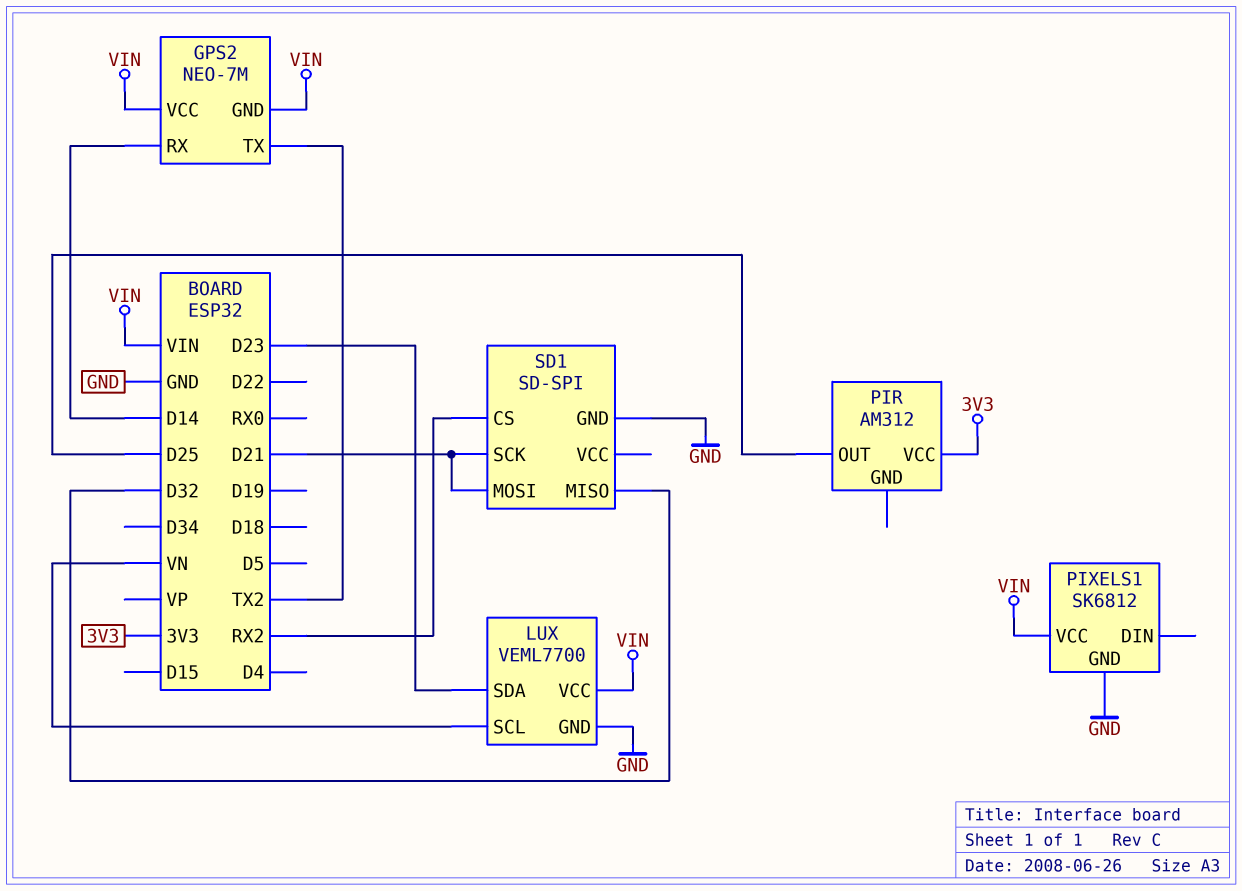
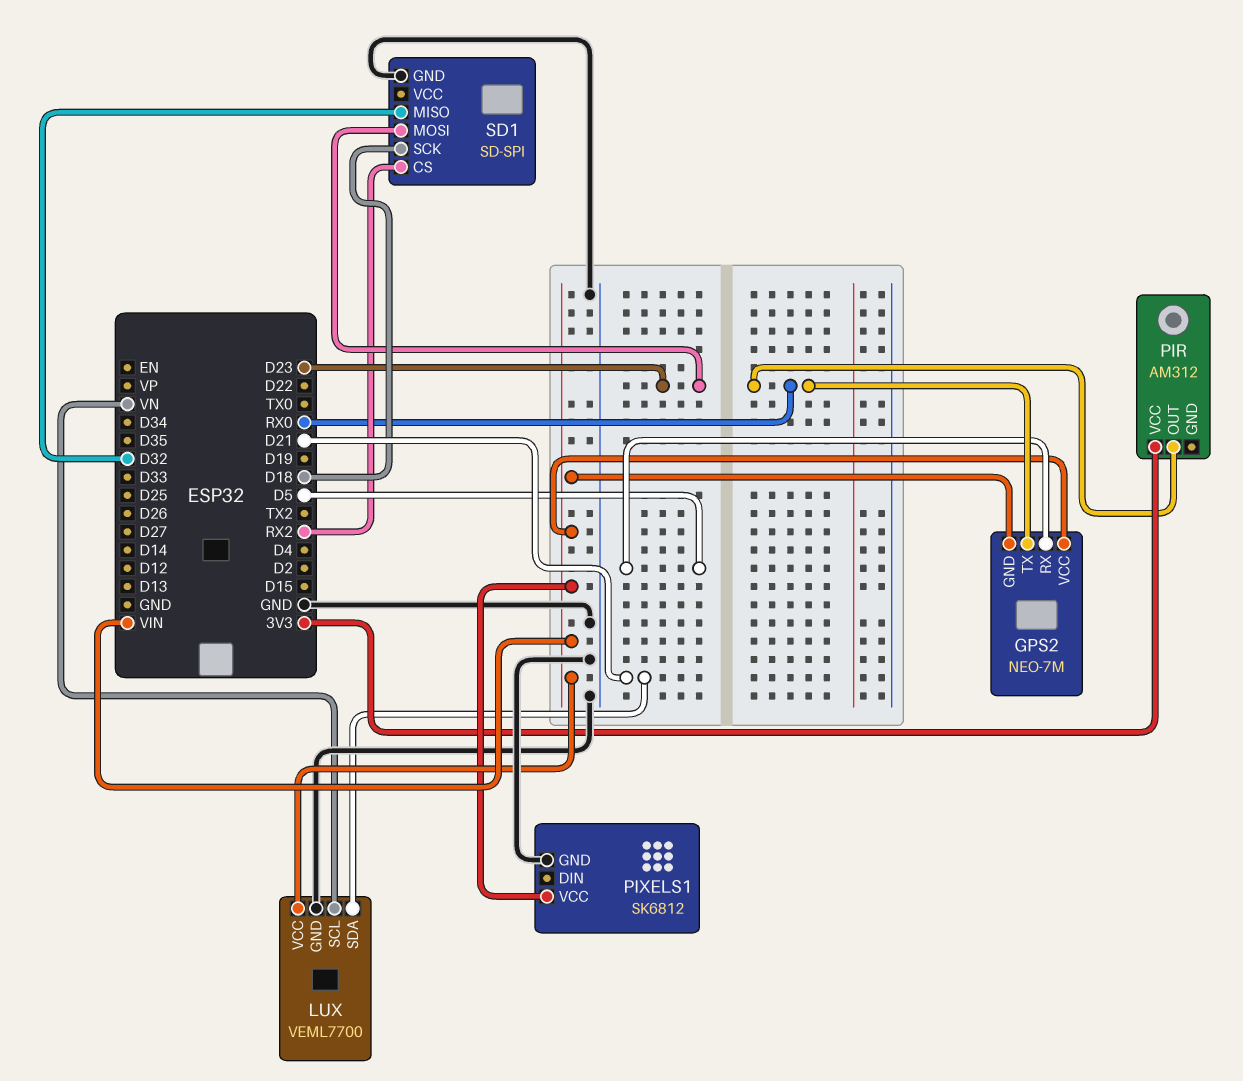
GPS2 pin RX: D14 -> D5
GPS2 pin TX: TX2 -> RX0
LUX pin SDA: D23 -> D21
PIR pin OUT: D25 -> RX0
SD1 pin MOSI: D21 -> D23
SD1 pin SCK: D21 -> D18

